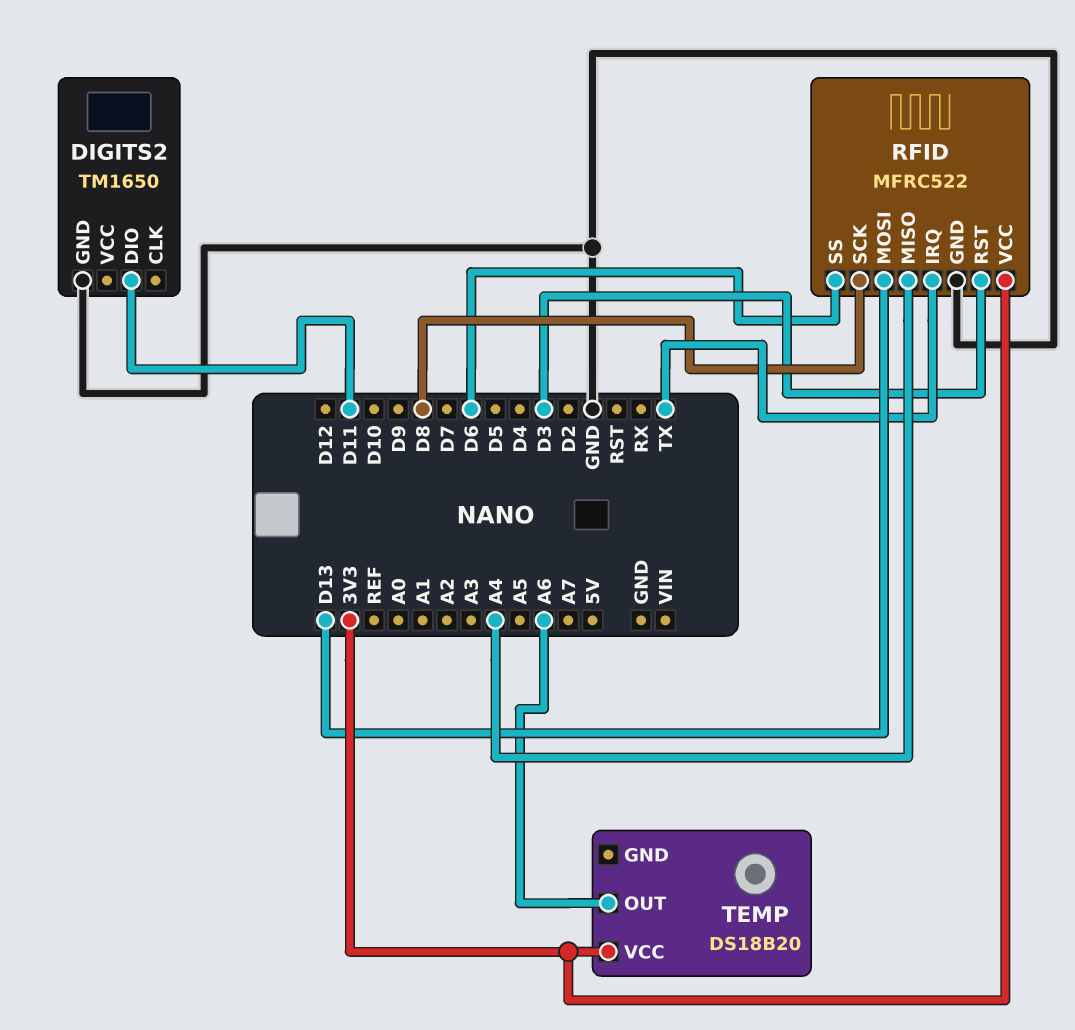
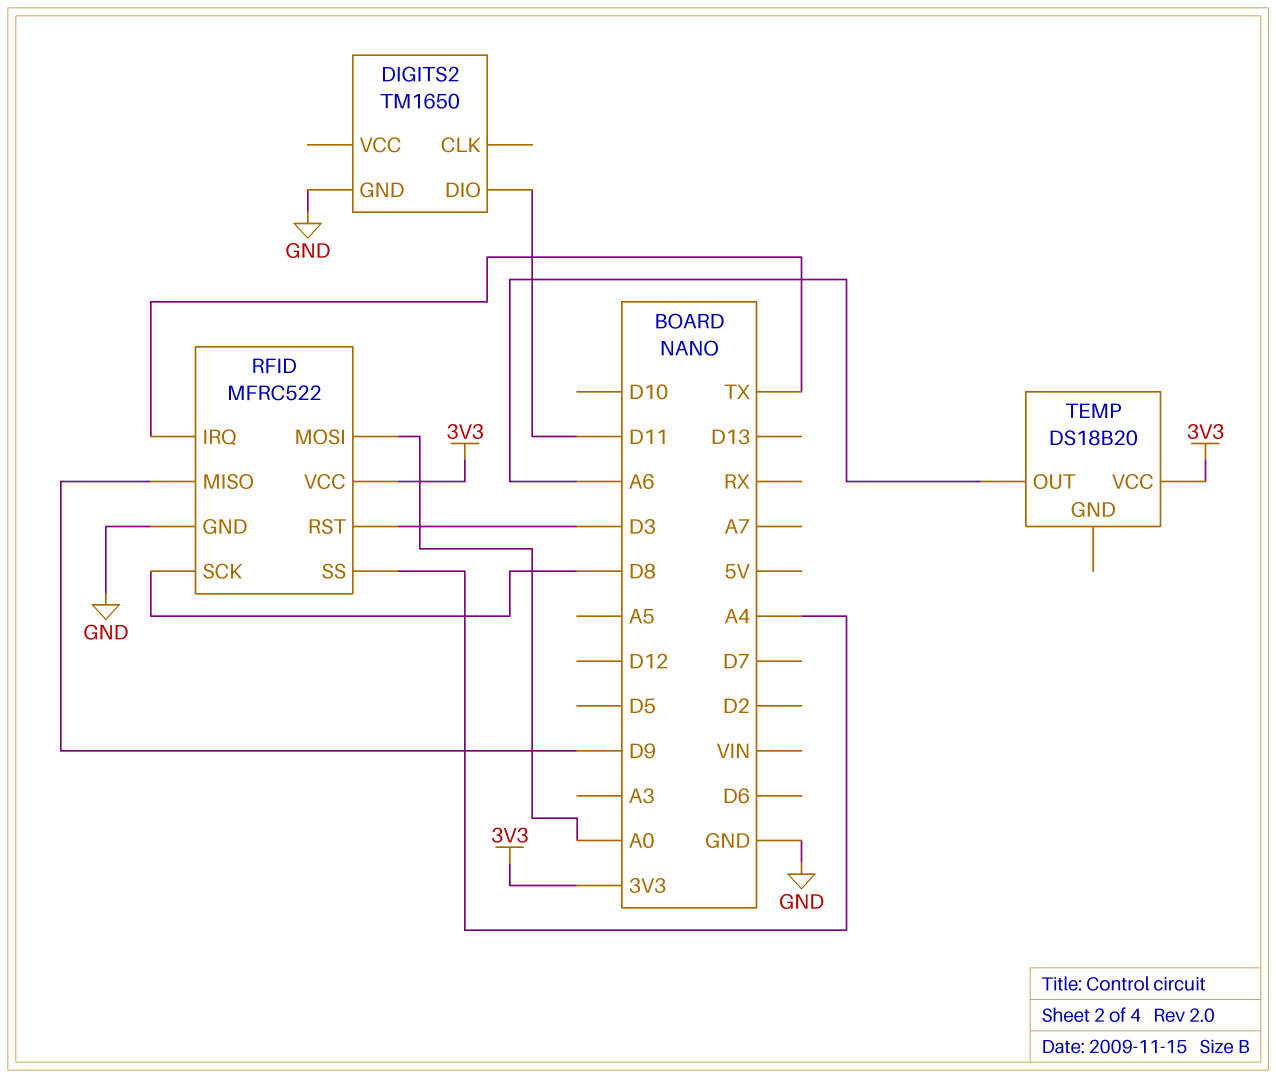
RFID pin MISO: A4 -> D9
RFID pin MOSI: D13 -> A0
RFID pin SS: D6 -> A4

